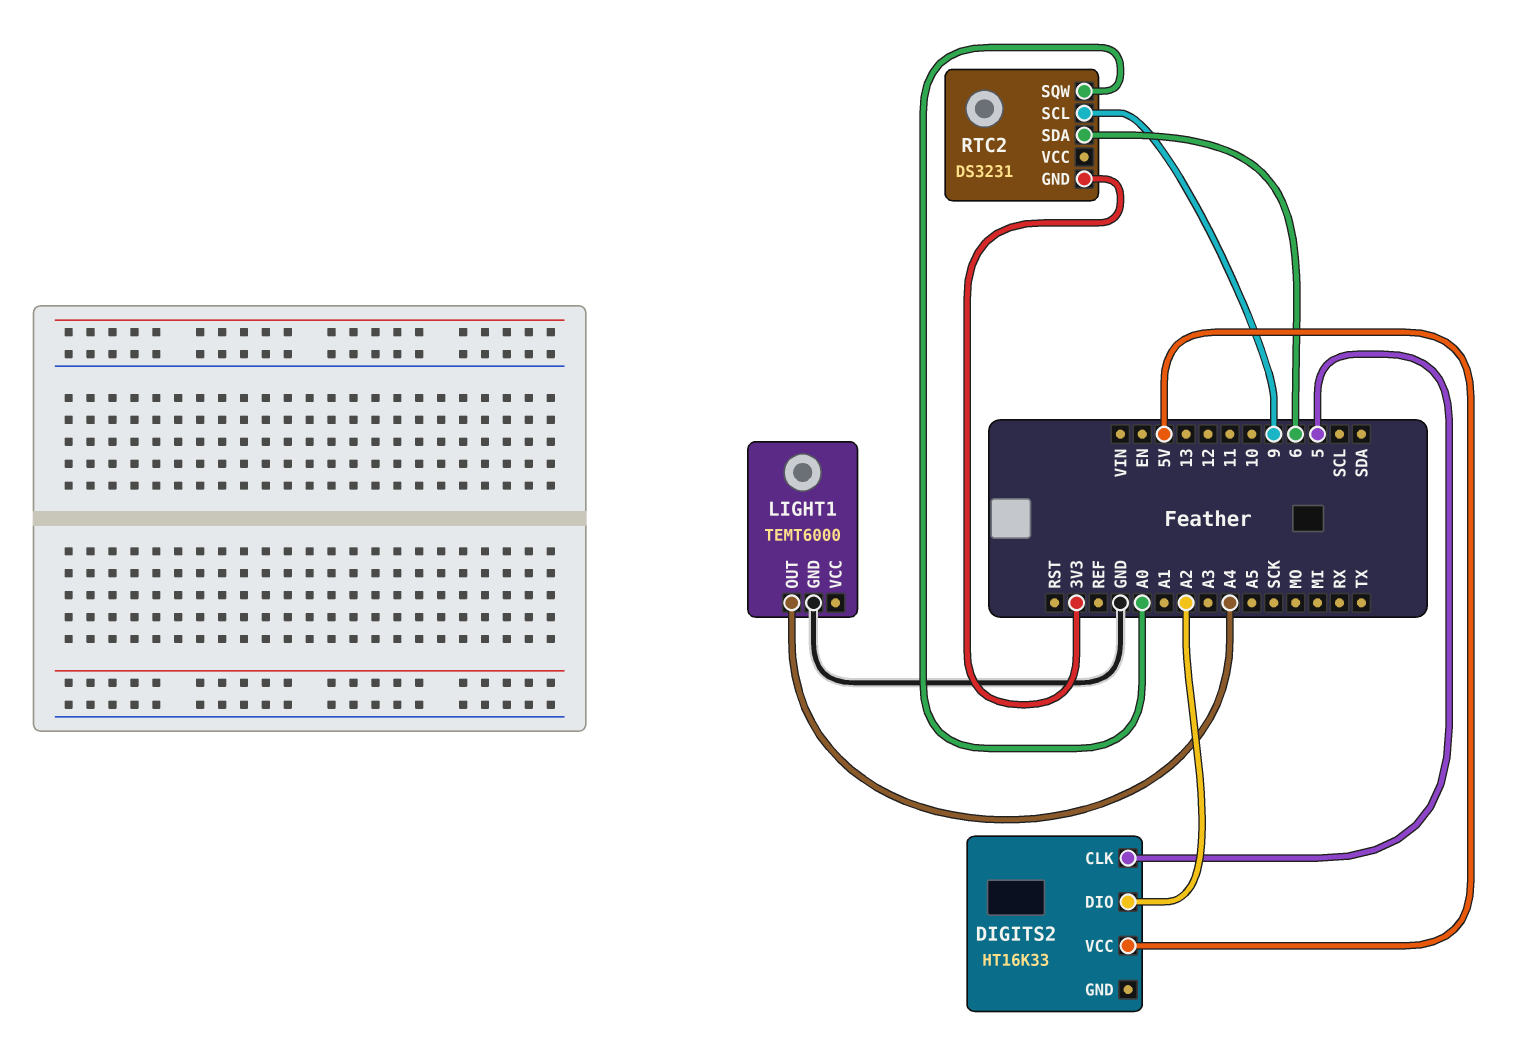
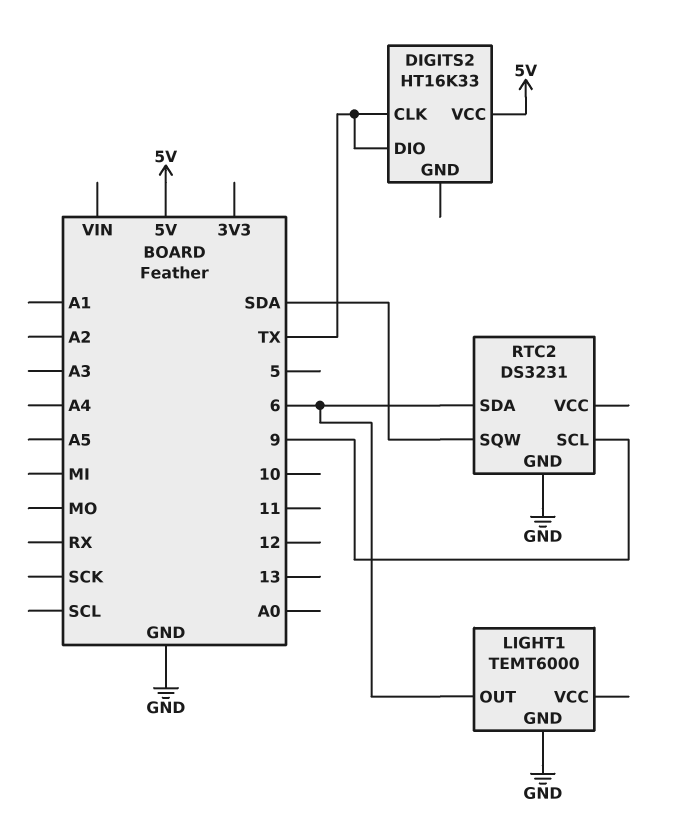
DIGITS2 pin CLK: 5 -> TX
DIGITS2 pin DIO: A2 -> TX
LIGHT1 pin OUT: A4 -> 6
RTC2 pin GND: 3V3 -> GND
RTC2 pin SQW: A0 -> SDA

